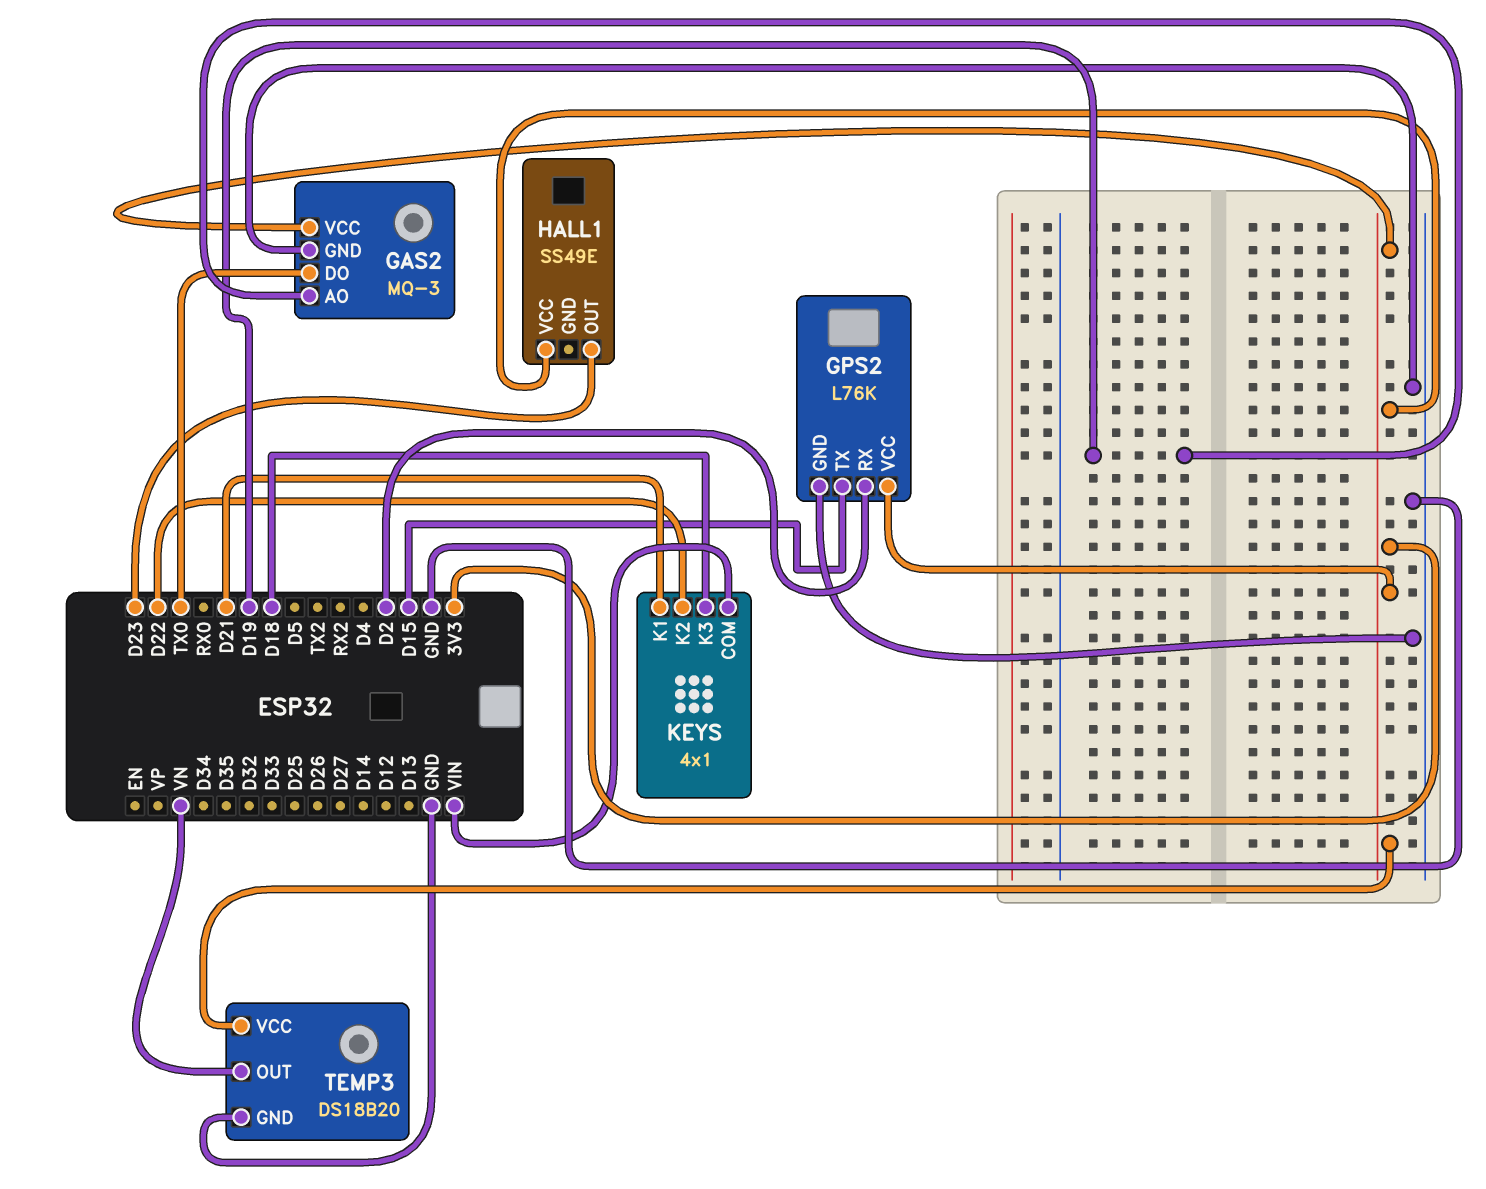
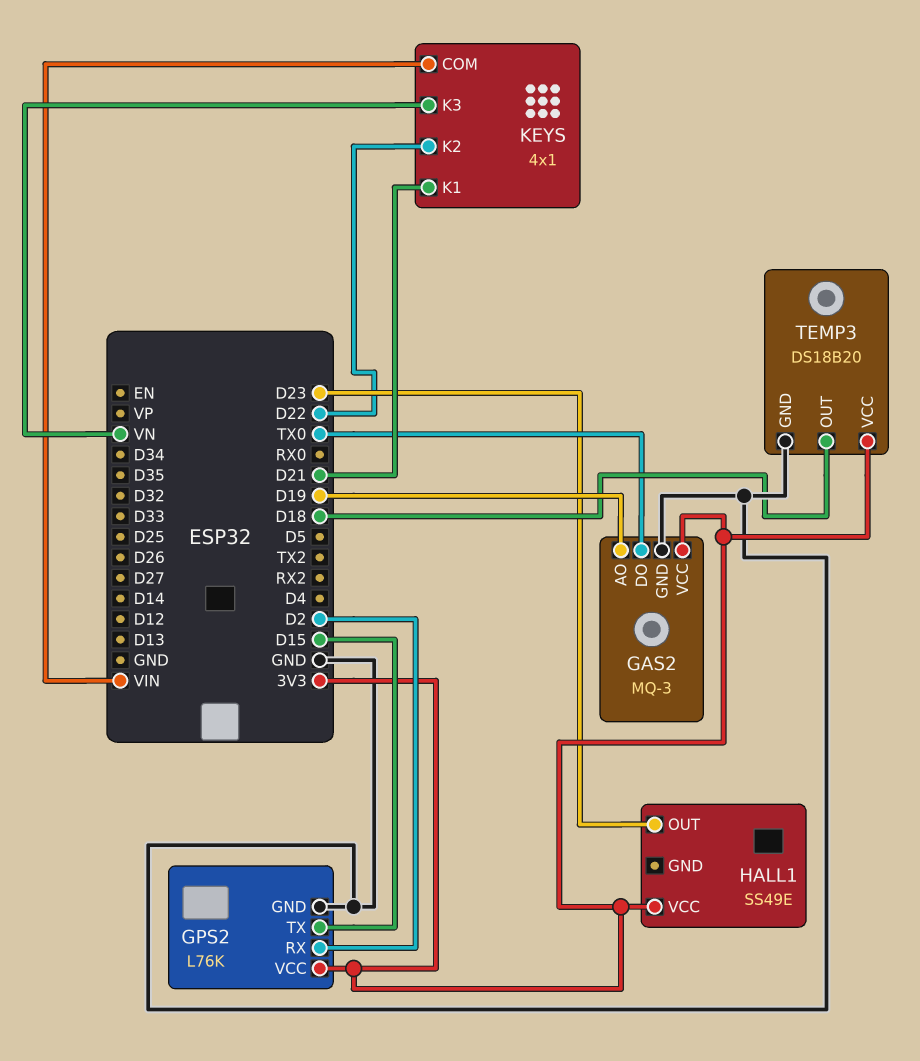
KEYS pin K3: D18 -> VN
TEMP3 pin OUT: VN -> D18

